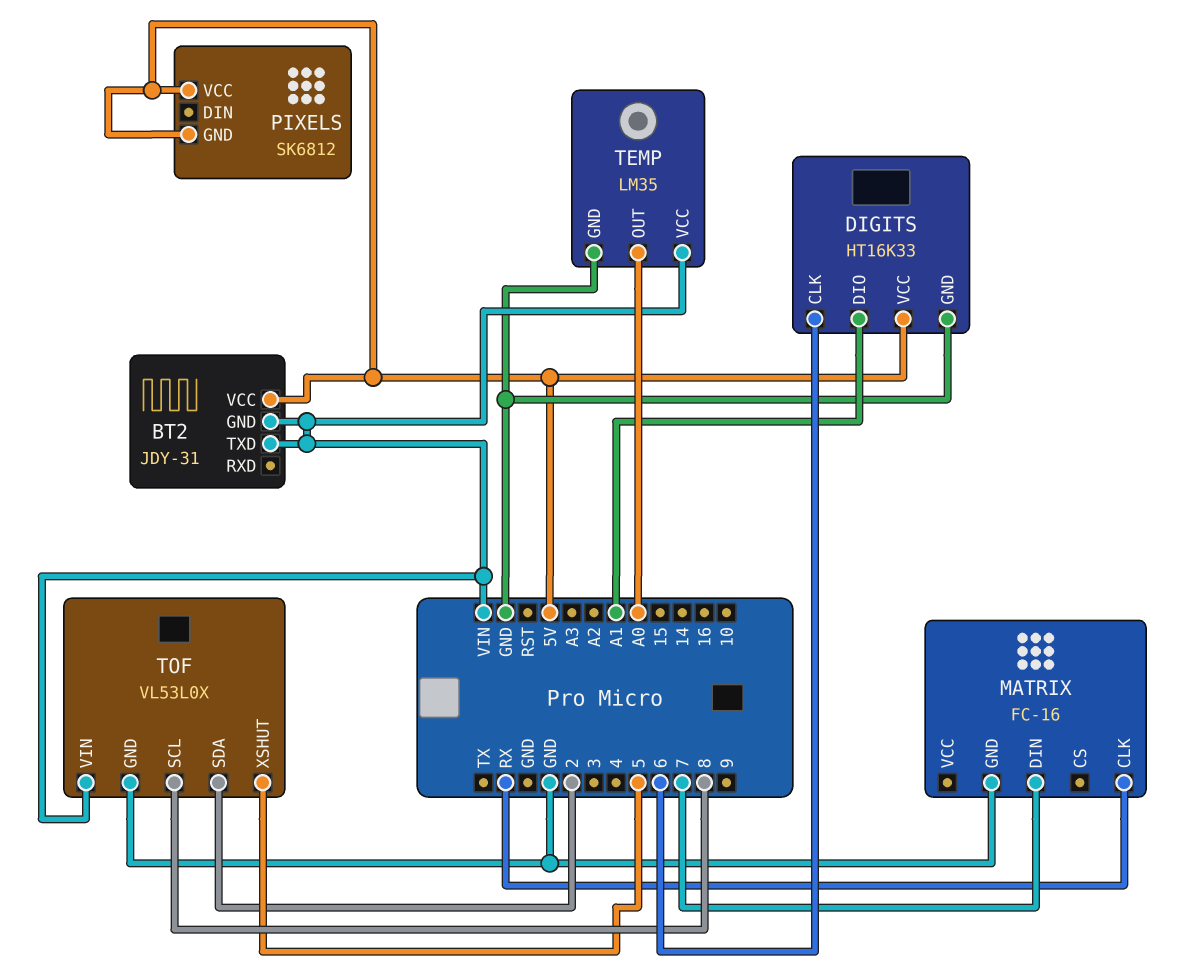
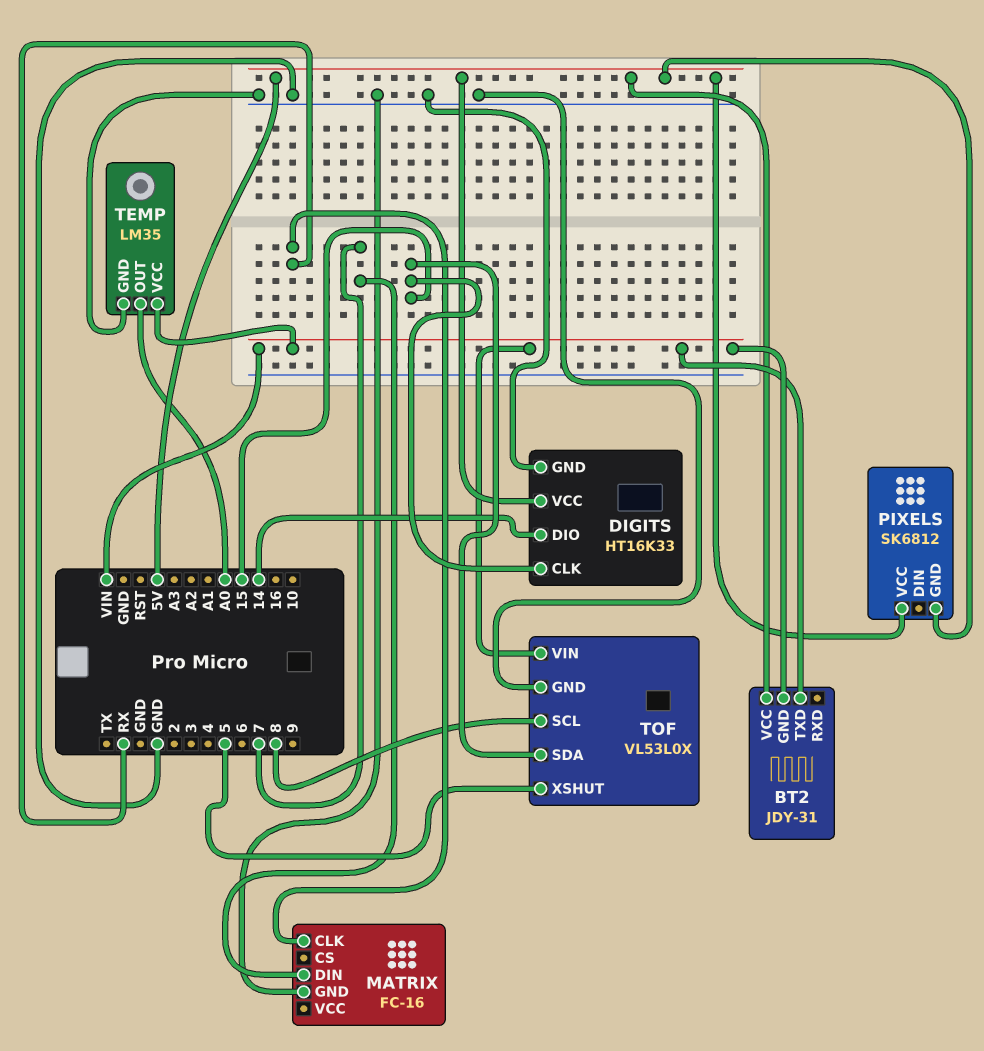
DIGITS pin CLK: 6 -> 15
DIGITS pin DIO: A1 -> 14
TOF pin SDA: 2 -> 15

